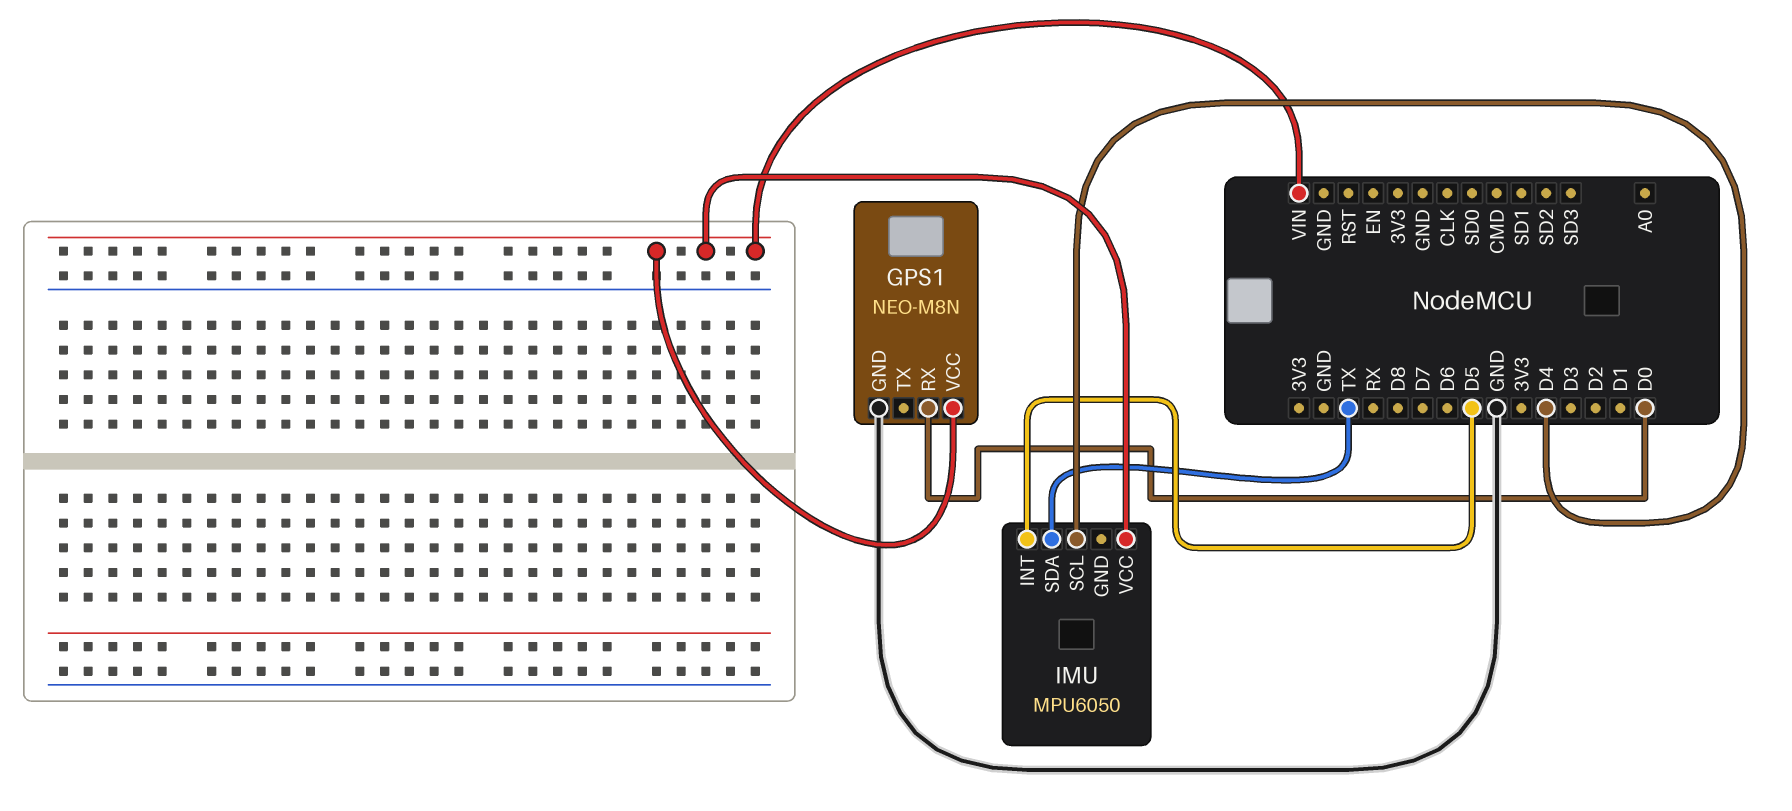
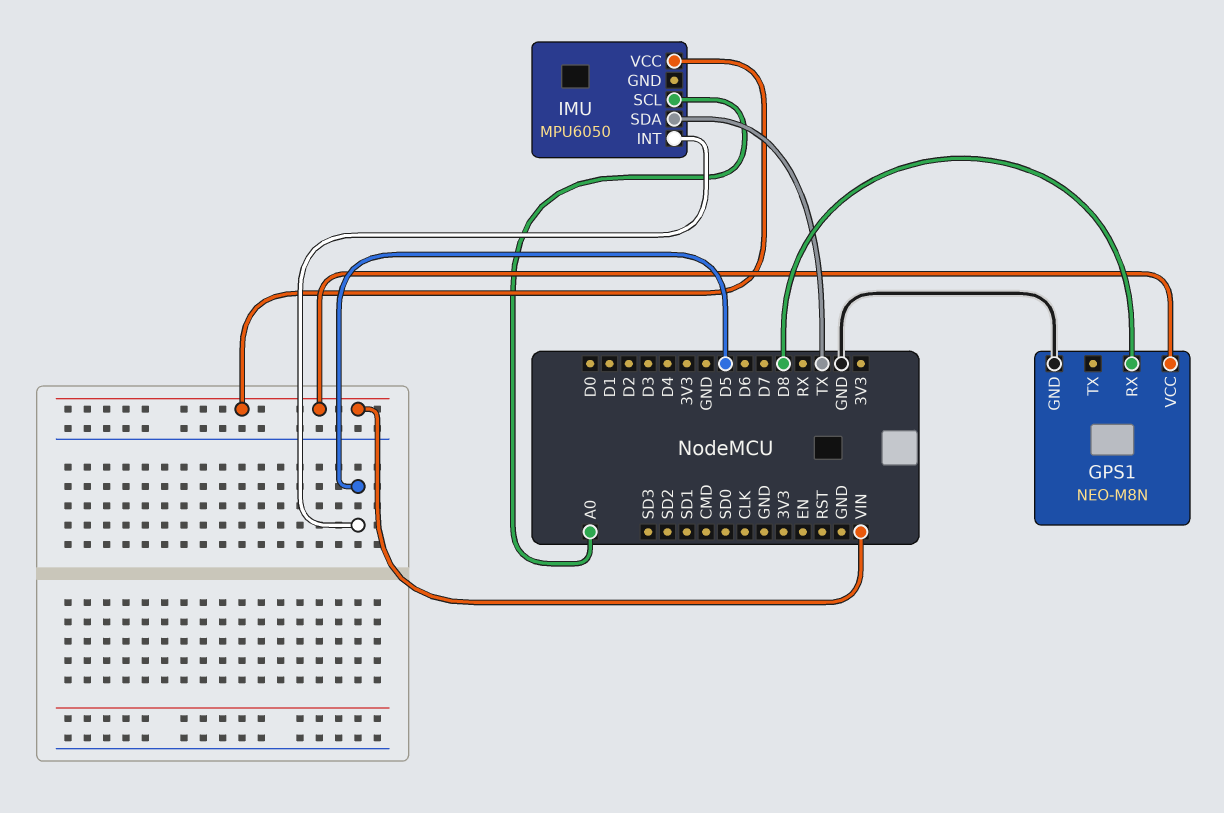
GPS1 pin RX: D0 -> D8
IMU pin SCL: D4 -> A0

